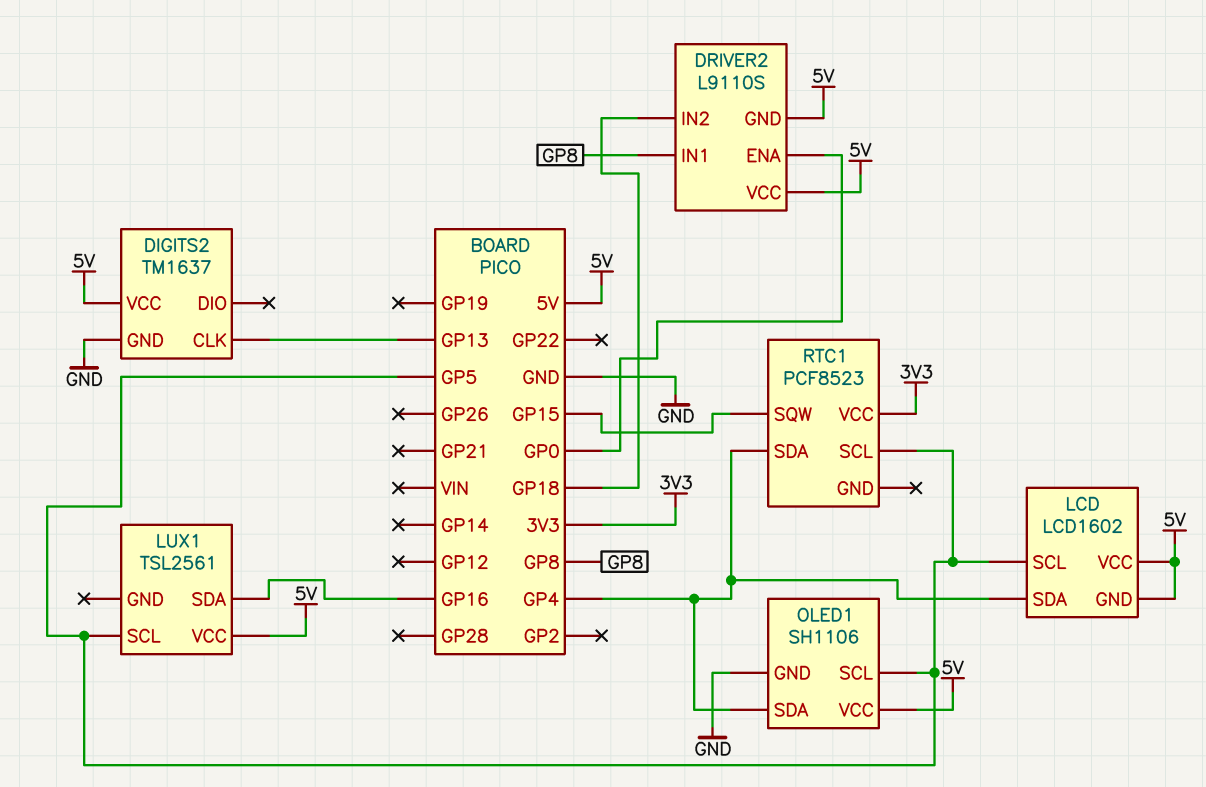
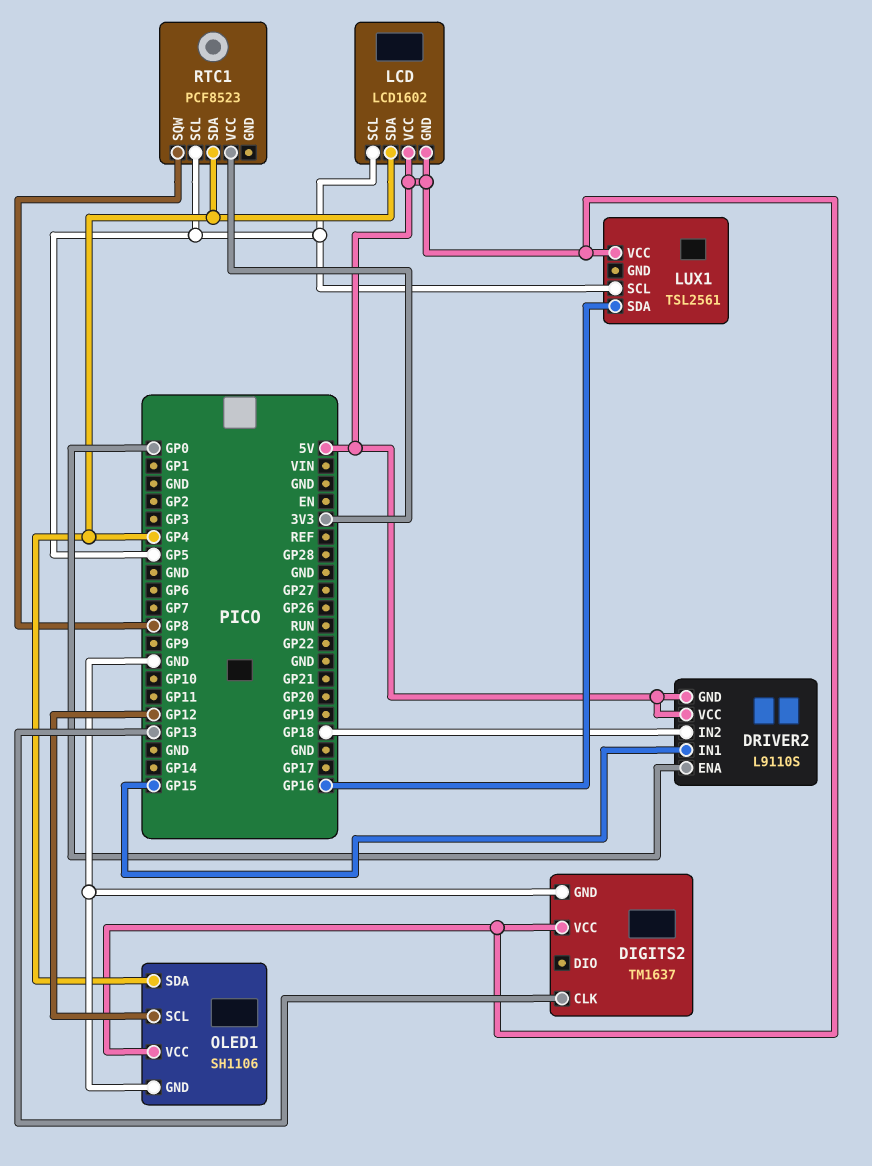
DRIVER2 pin IN1: GP8 -> GP15
OLED1 pin SCL: GP5 -> GP12
RTC1 pin SQW: GP15 -> GP8

